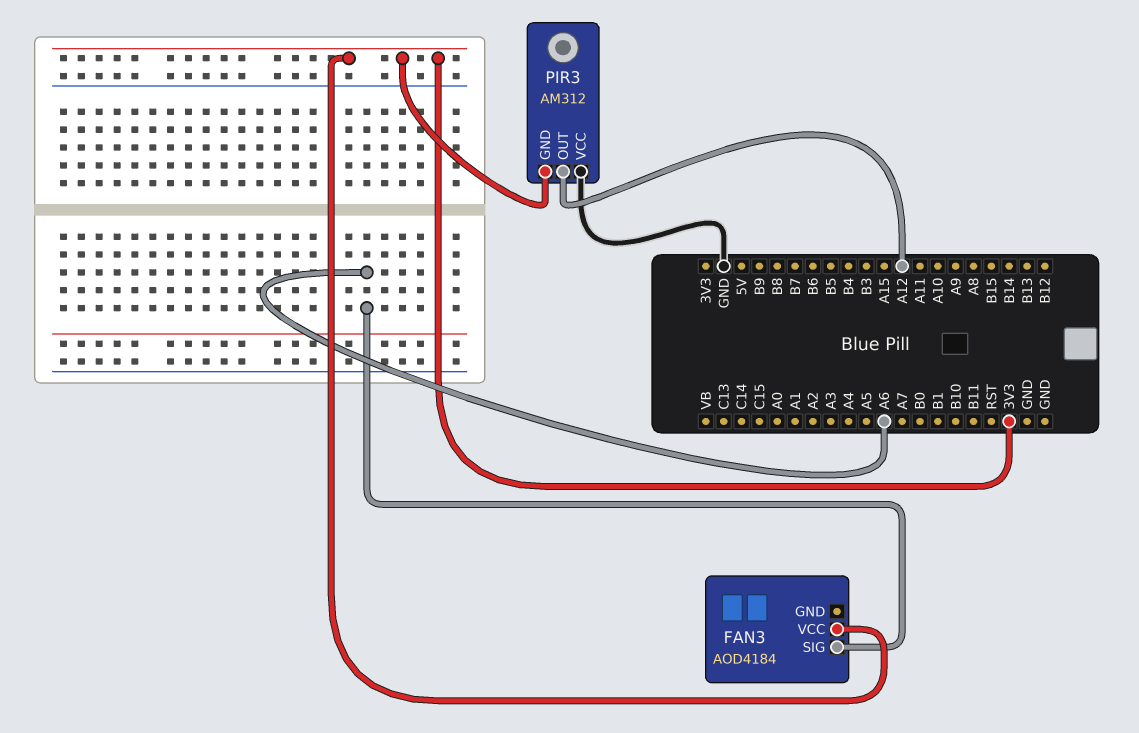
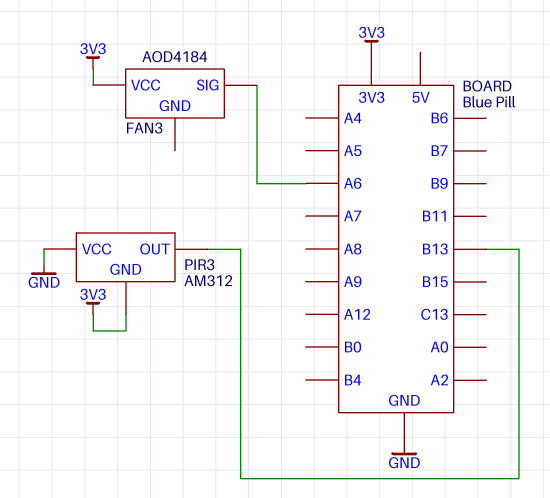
PIR3 pin OUT: A12 -> B13

